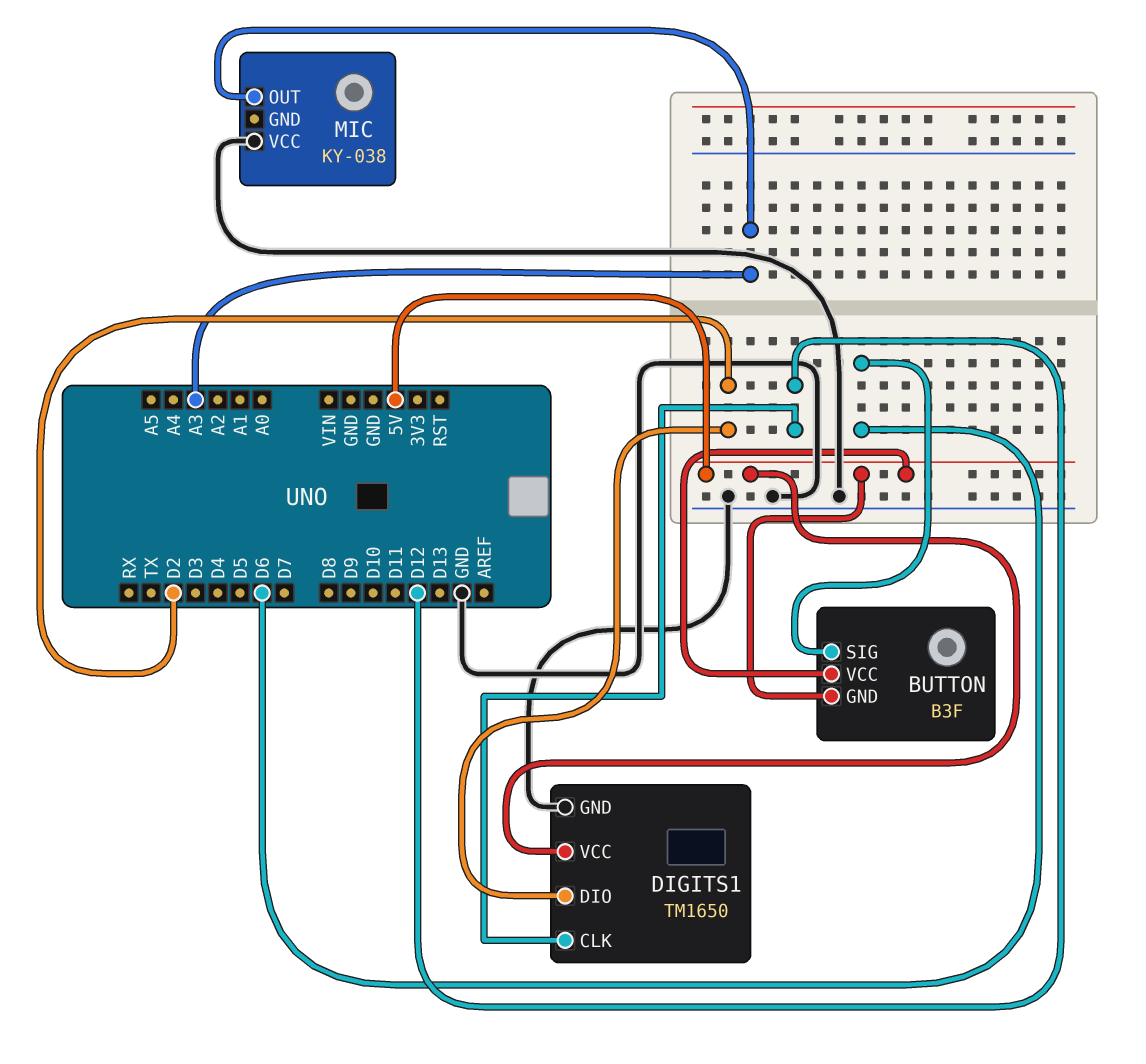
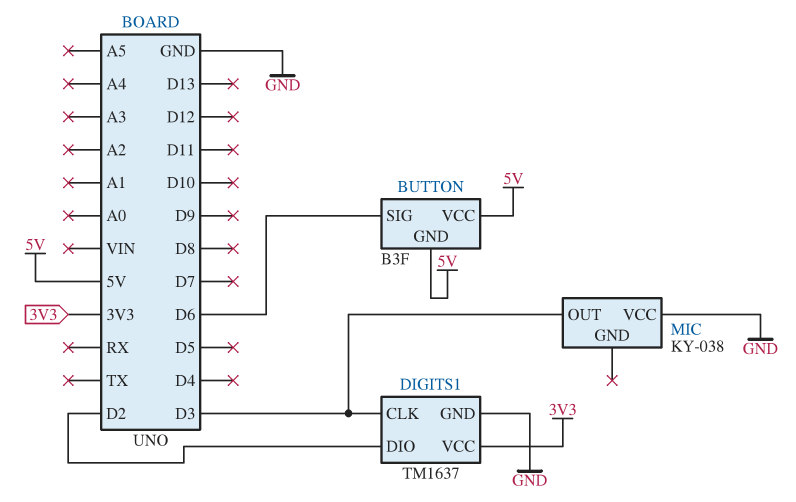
DIGITS1: TM1650 -> TM1637
DIGITS1 pin CLK: D12 -> D3
DIGITS1 pin VCC: 5V -> 3V3
MIC pin OUT: A3 -> D3

